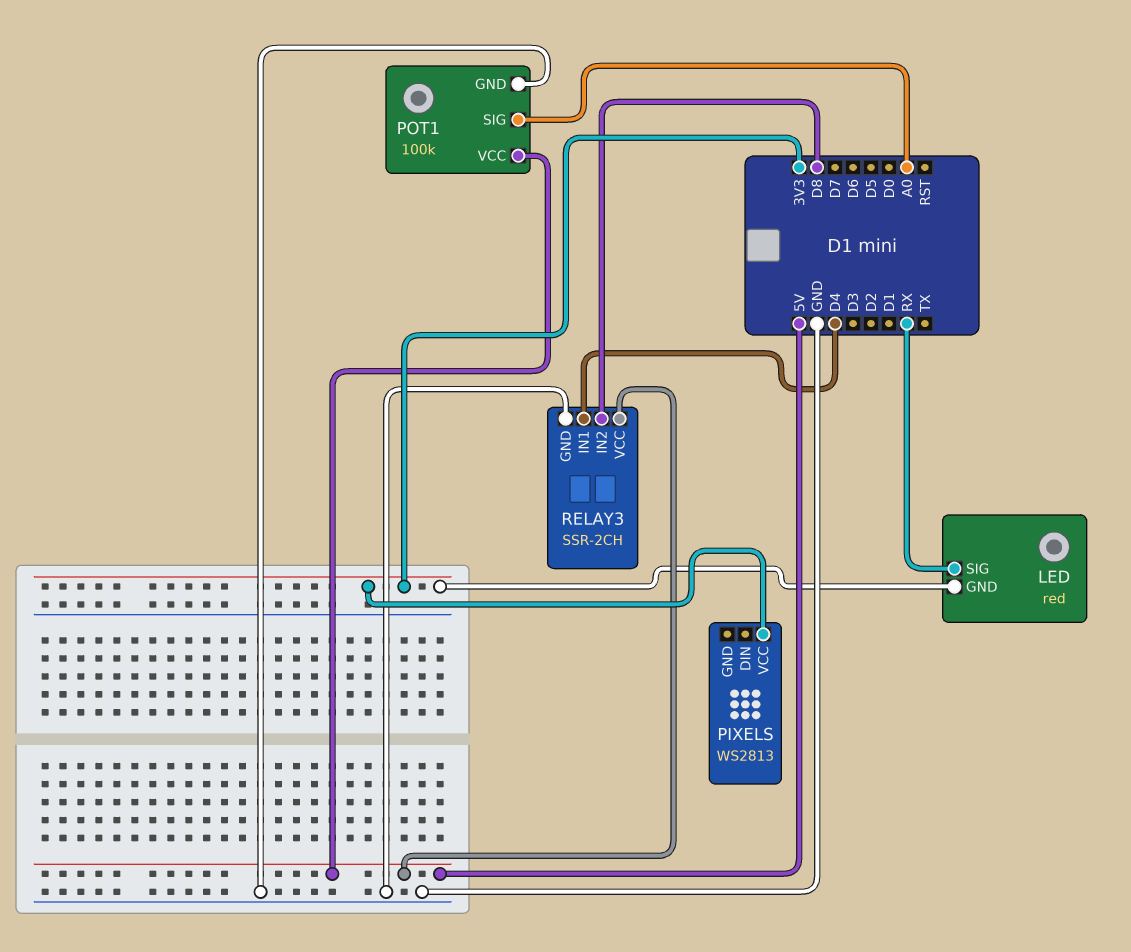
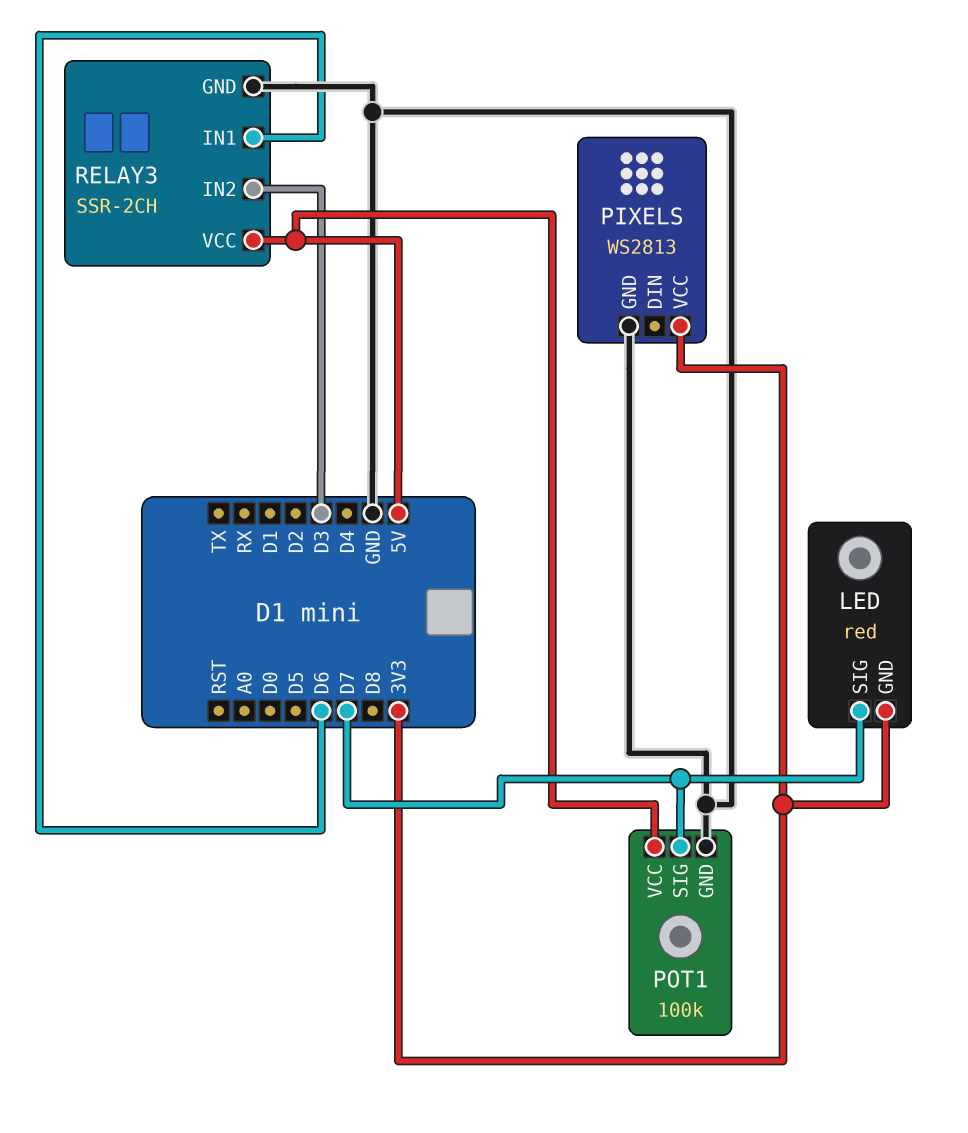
LED pin SIG: RX -> D7
PIXELS pin GND: none -> GND
POT1 pin SIG: A0 -> D7
RELAY3 pin IN1: D4 -> D6
RELAY3 pin IN2: D8 -> D3

